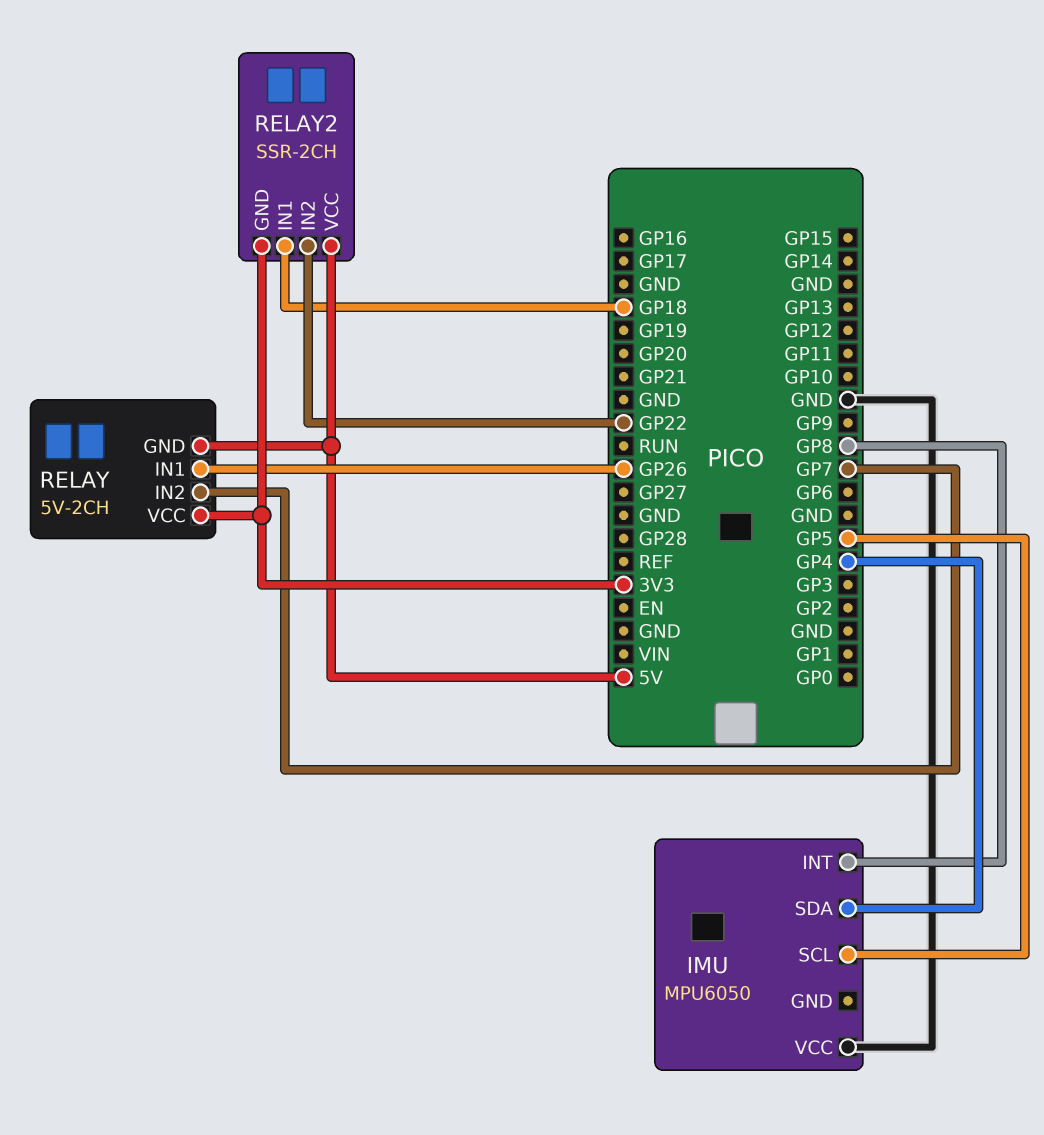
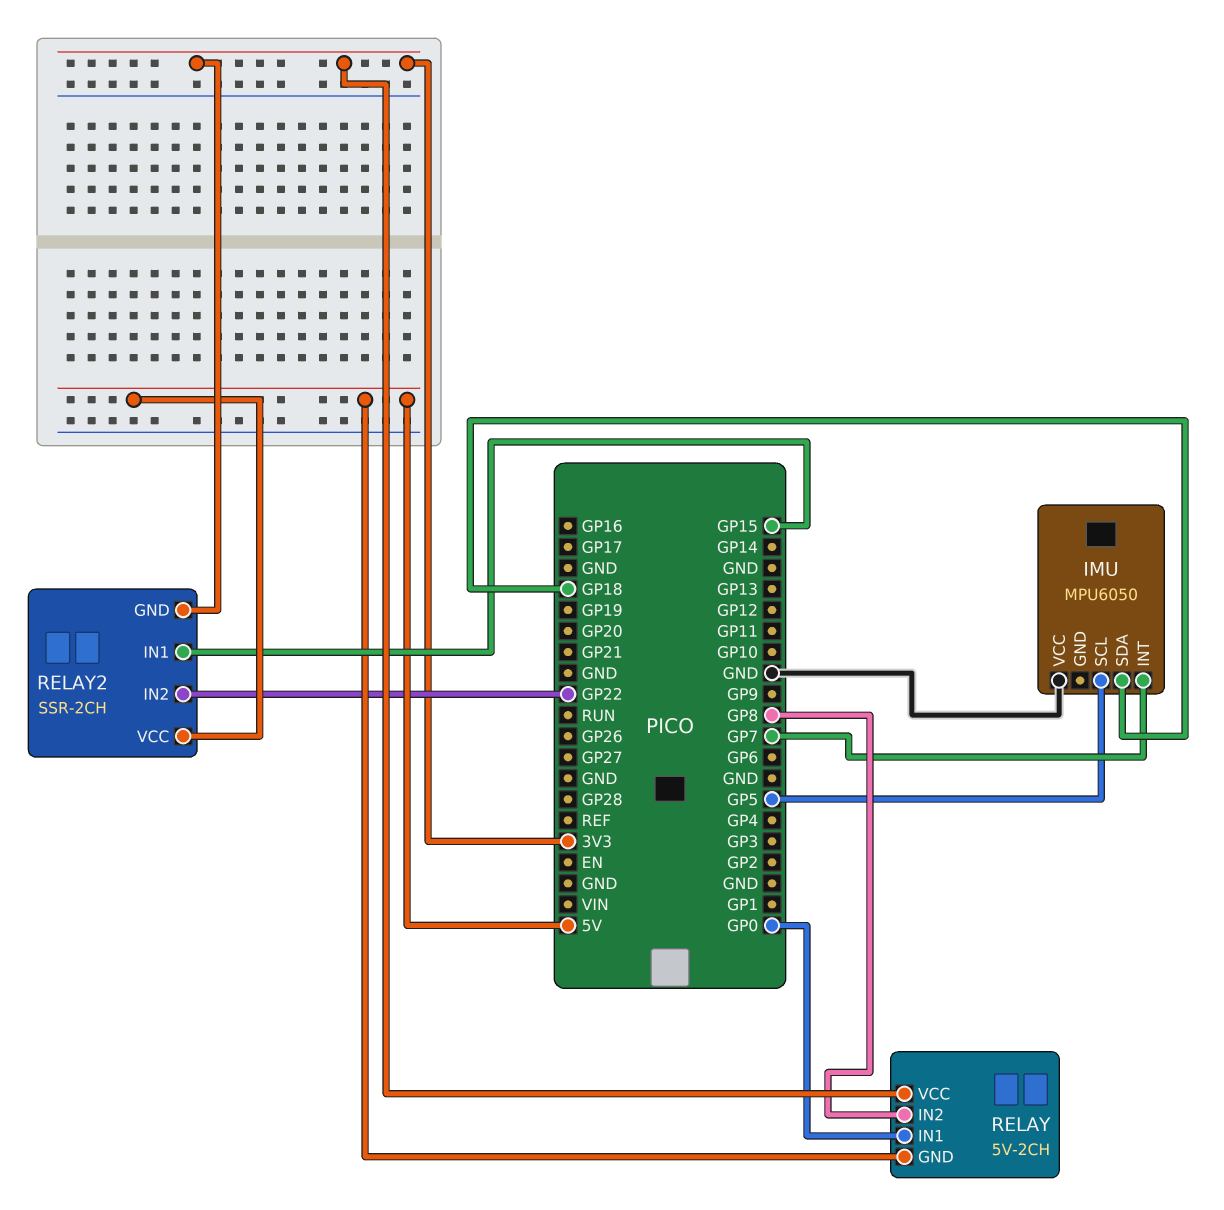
IMU pin INT: GP8 -> GP7
IMU pin SDA: GP4 -> GP18
RELAY pin IN1: GP26 -> GP0
RELAY pin IN2: GP7 -> GP8
RELAY2 pin IN1: GP18 -> GP15

